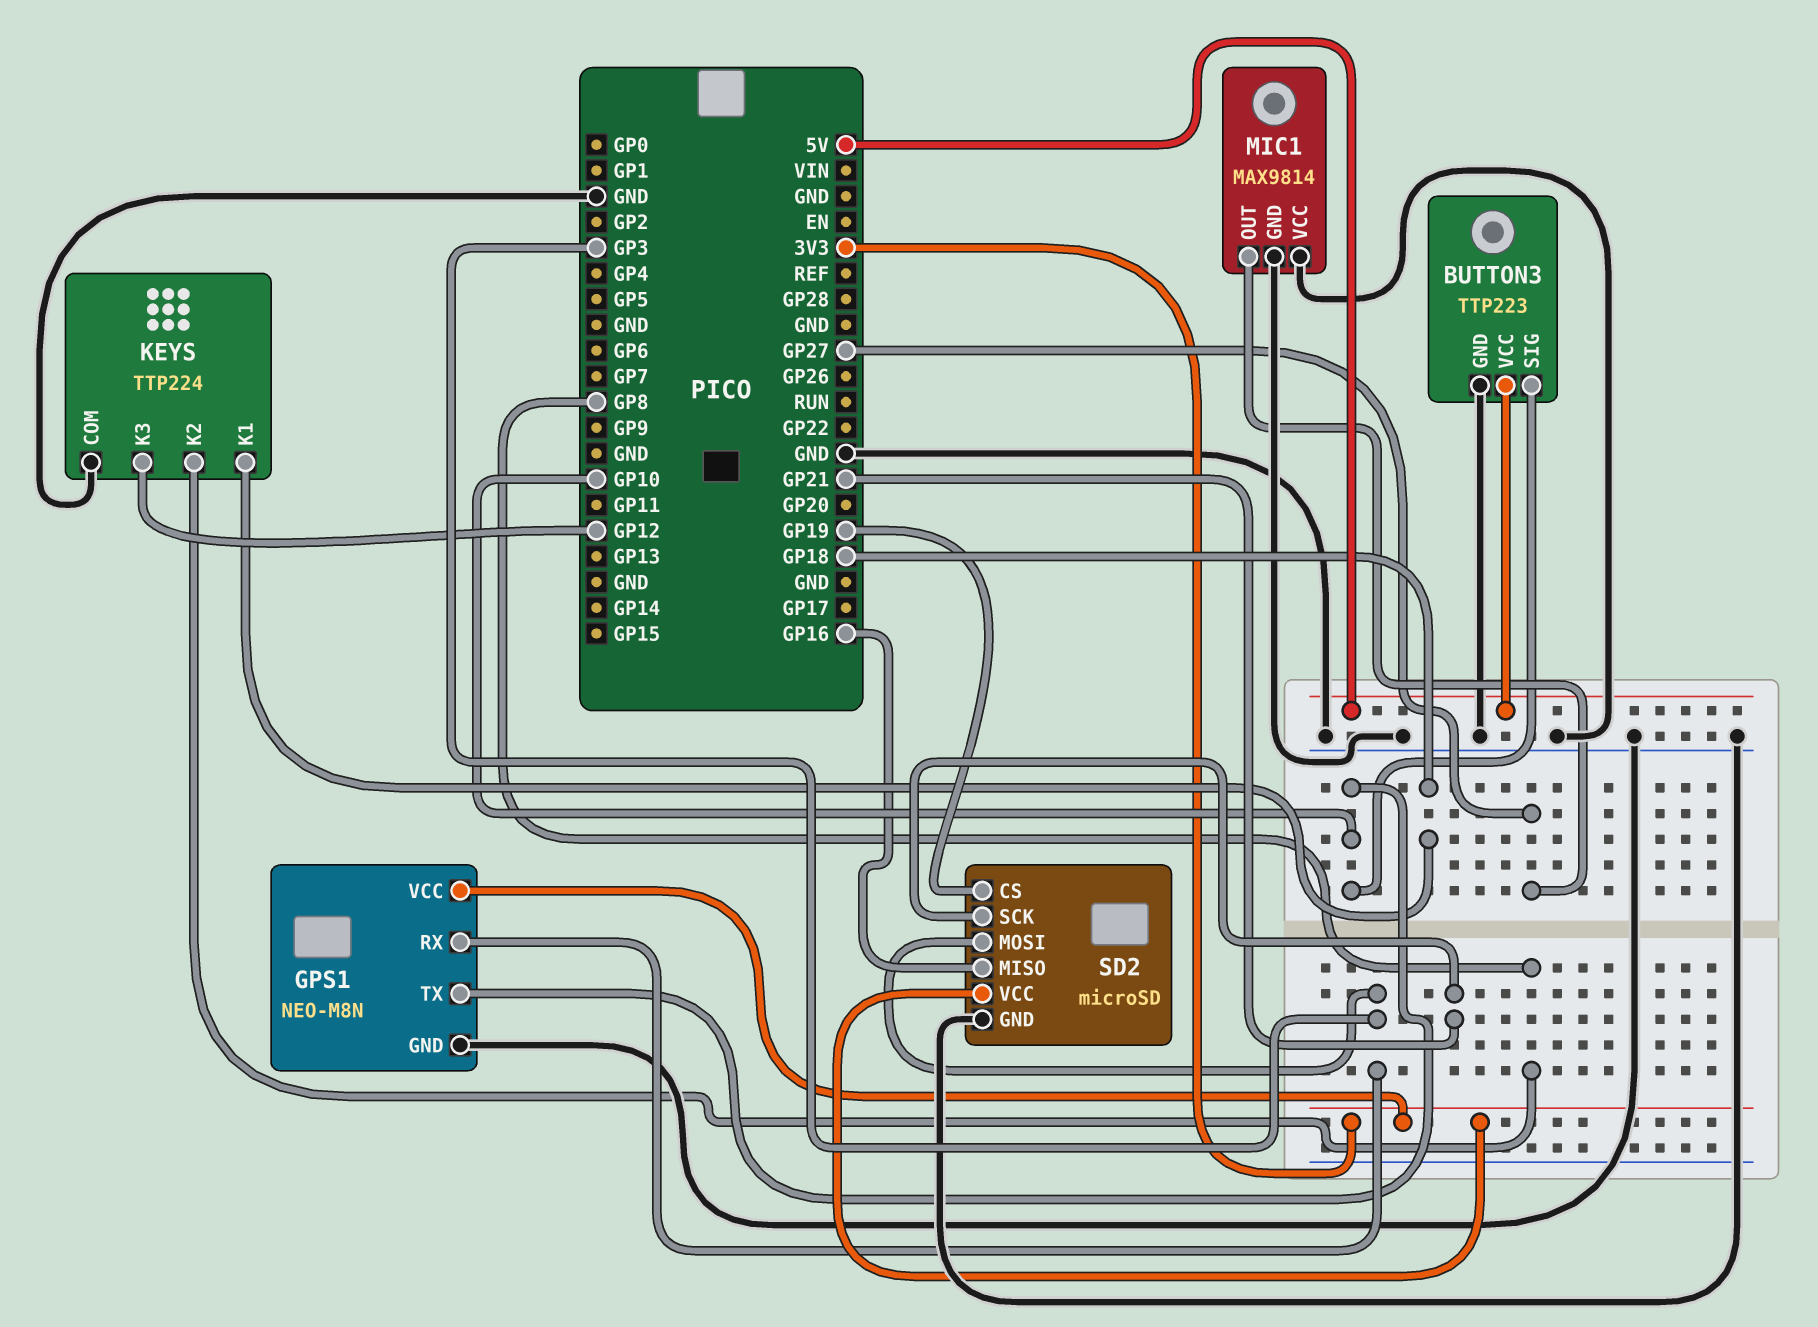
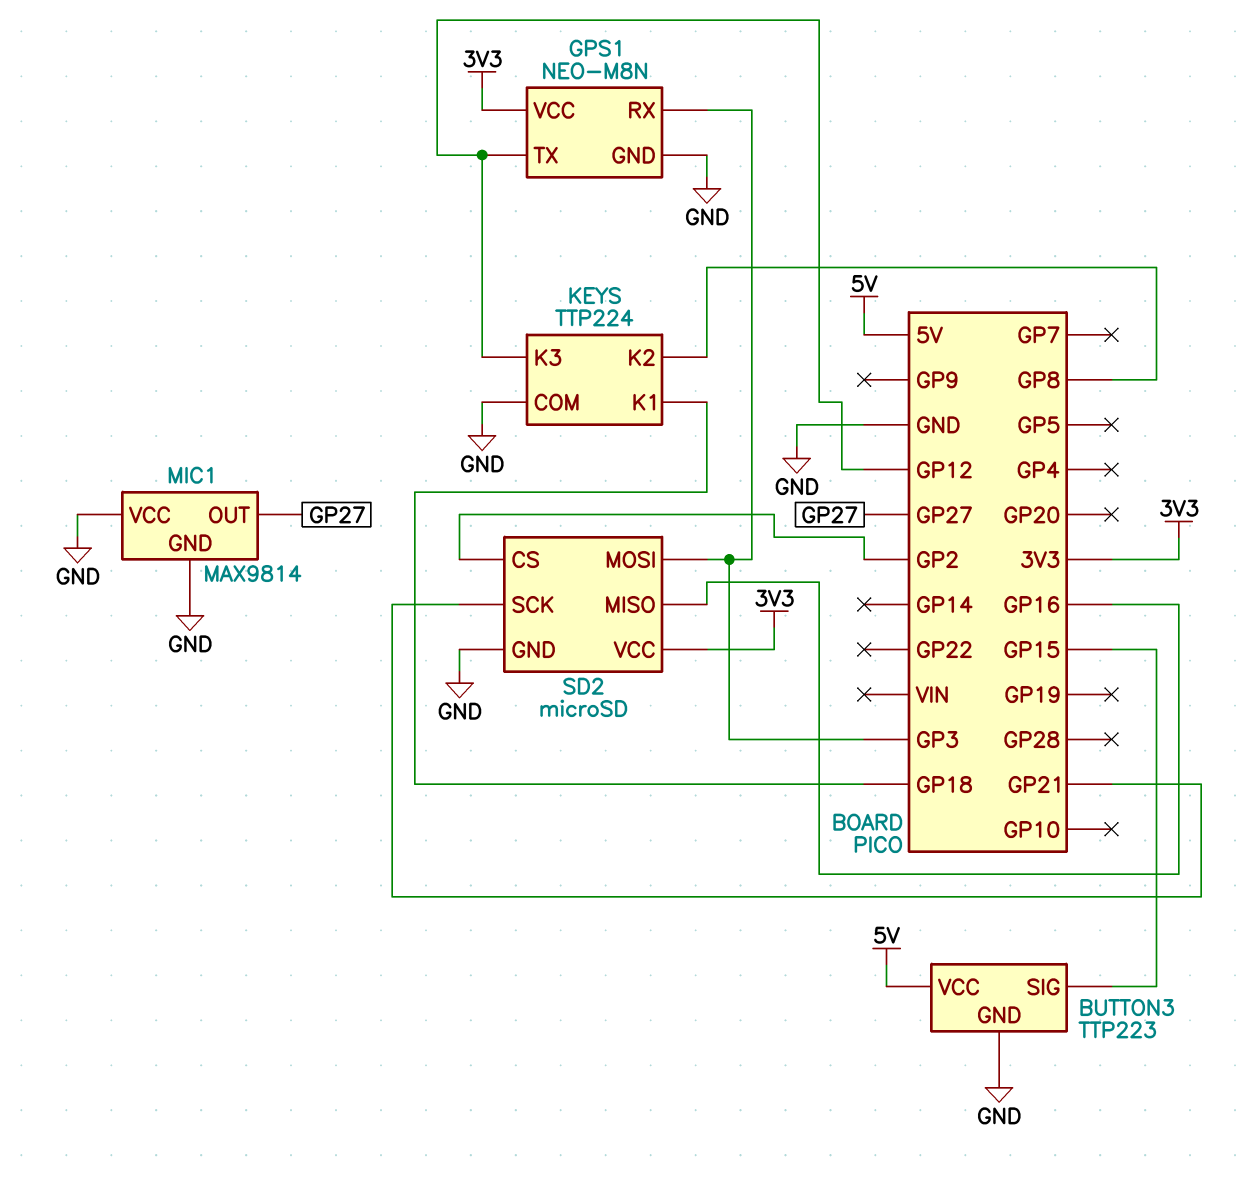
BUTTON3 pin SIG: GP10 -> GP15
GPS1 pin TX: GP10 -> GP12
SD2 pin CS: GP19 -> GP2

